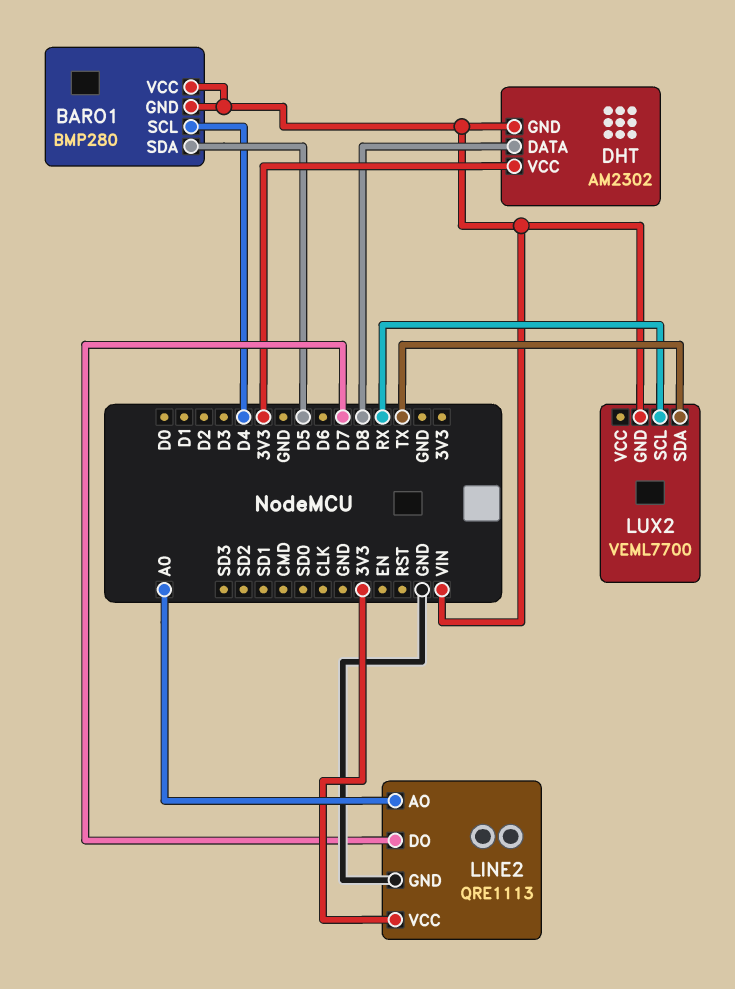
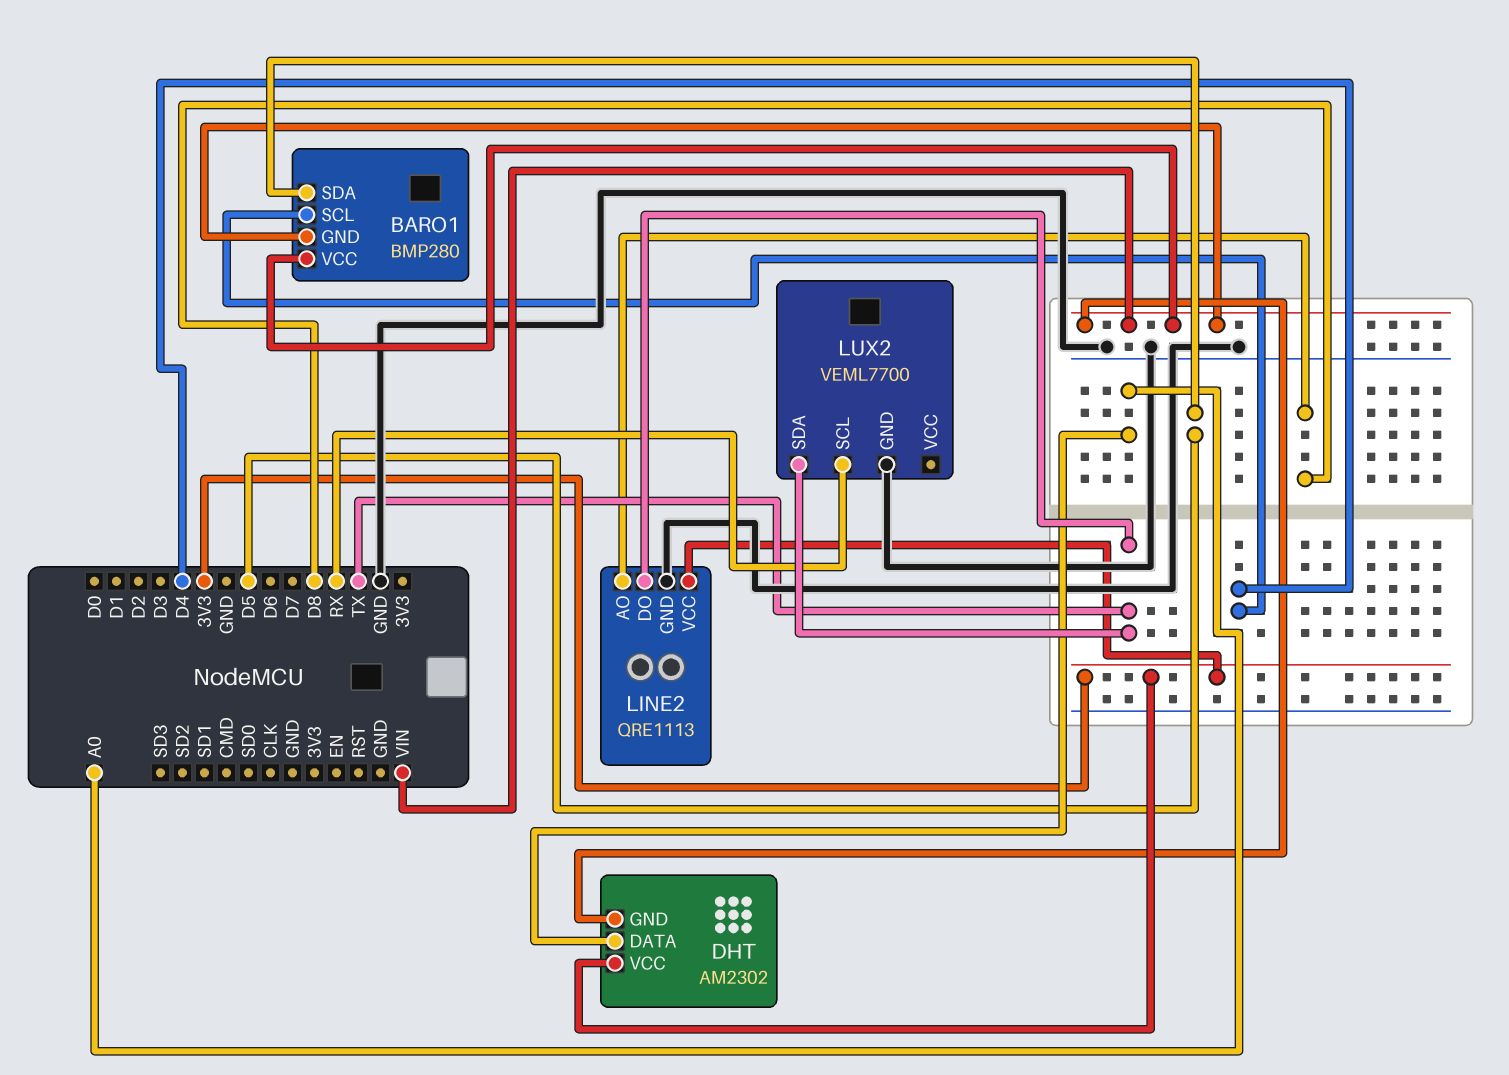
DHT pin DATA: D8 -> A0
LINE2 pin AO: A0 -> D8
LINE2 pin DO: D7 -> TX
LUX2 pin GND: VIN -> GND

